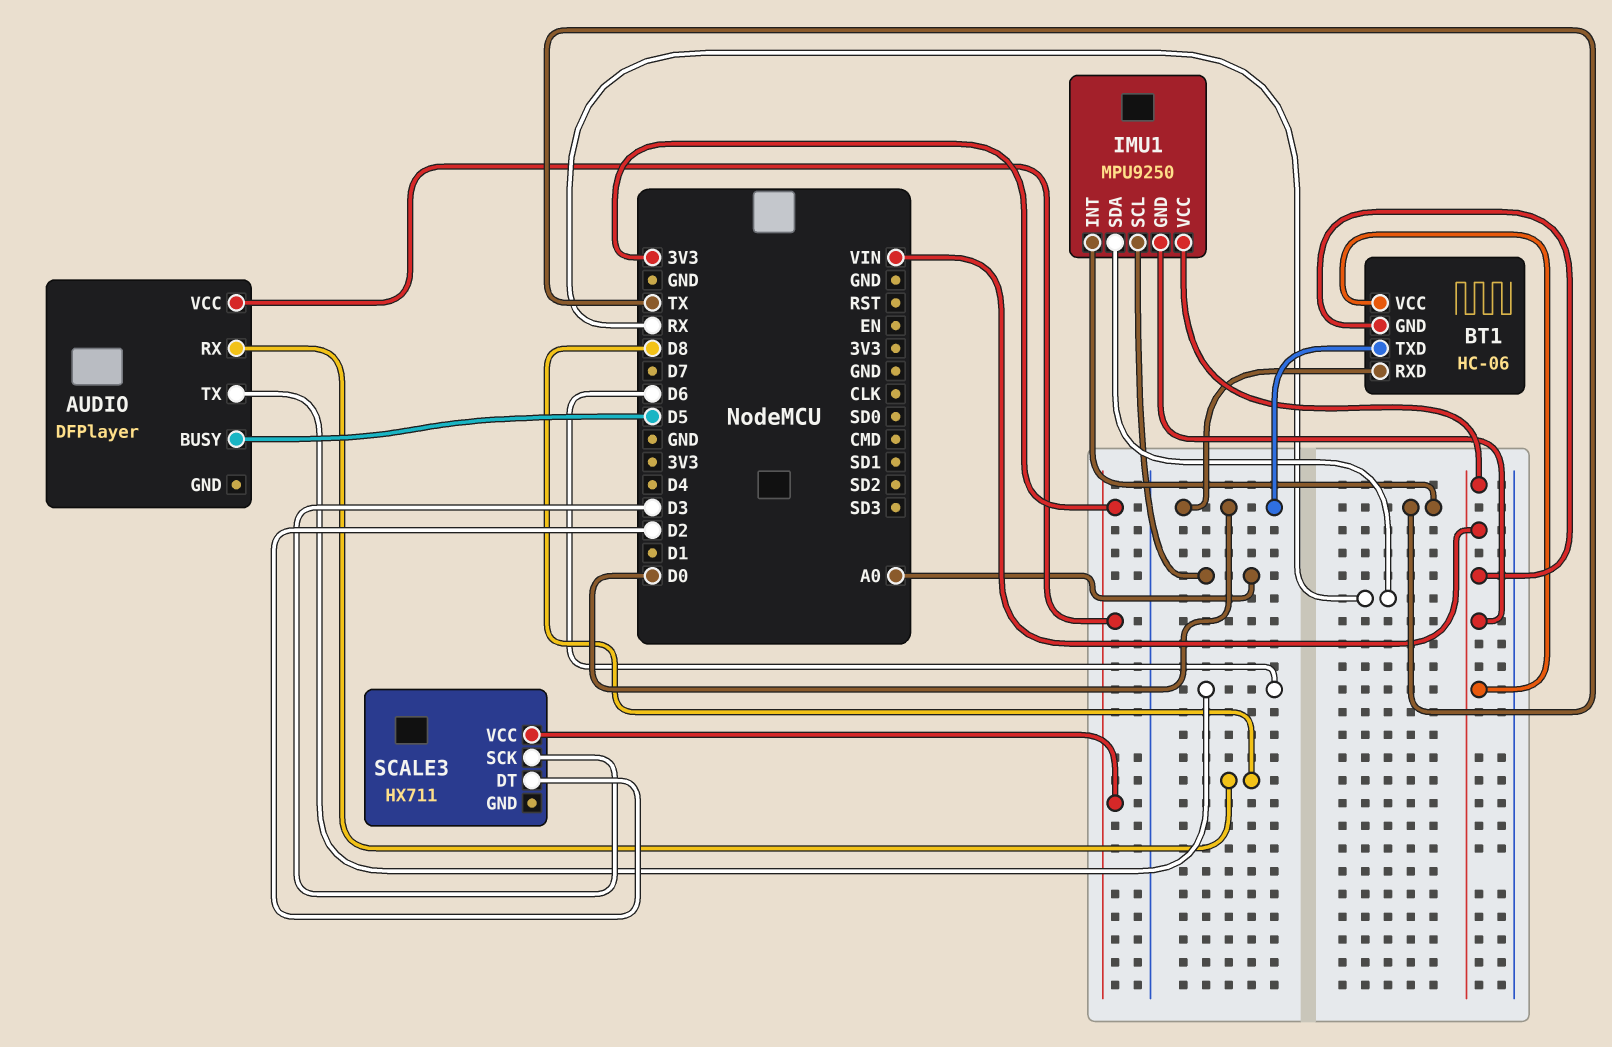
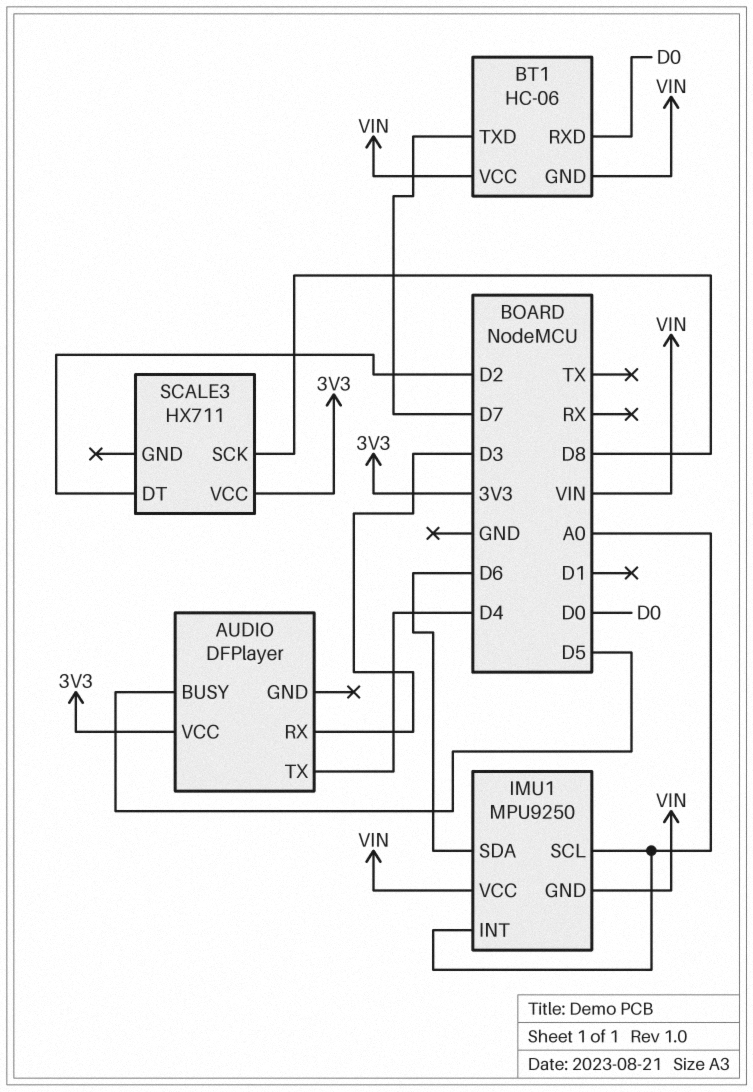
AUDIO pin RX: D8 -> D3
AUDIO pin TX: D6 -> D4
BT1 pin TXD: D0 -> D7
IMU1 pin INT: TX -> A0
IMU1 pin SDA: RX -> D6
SCALE3 pin SCK: D3 -> D8

